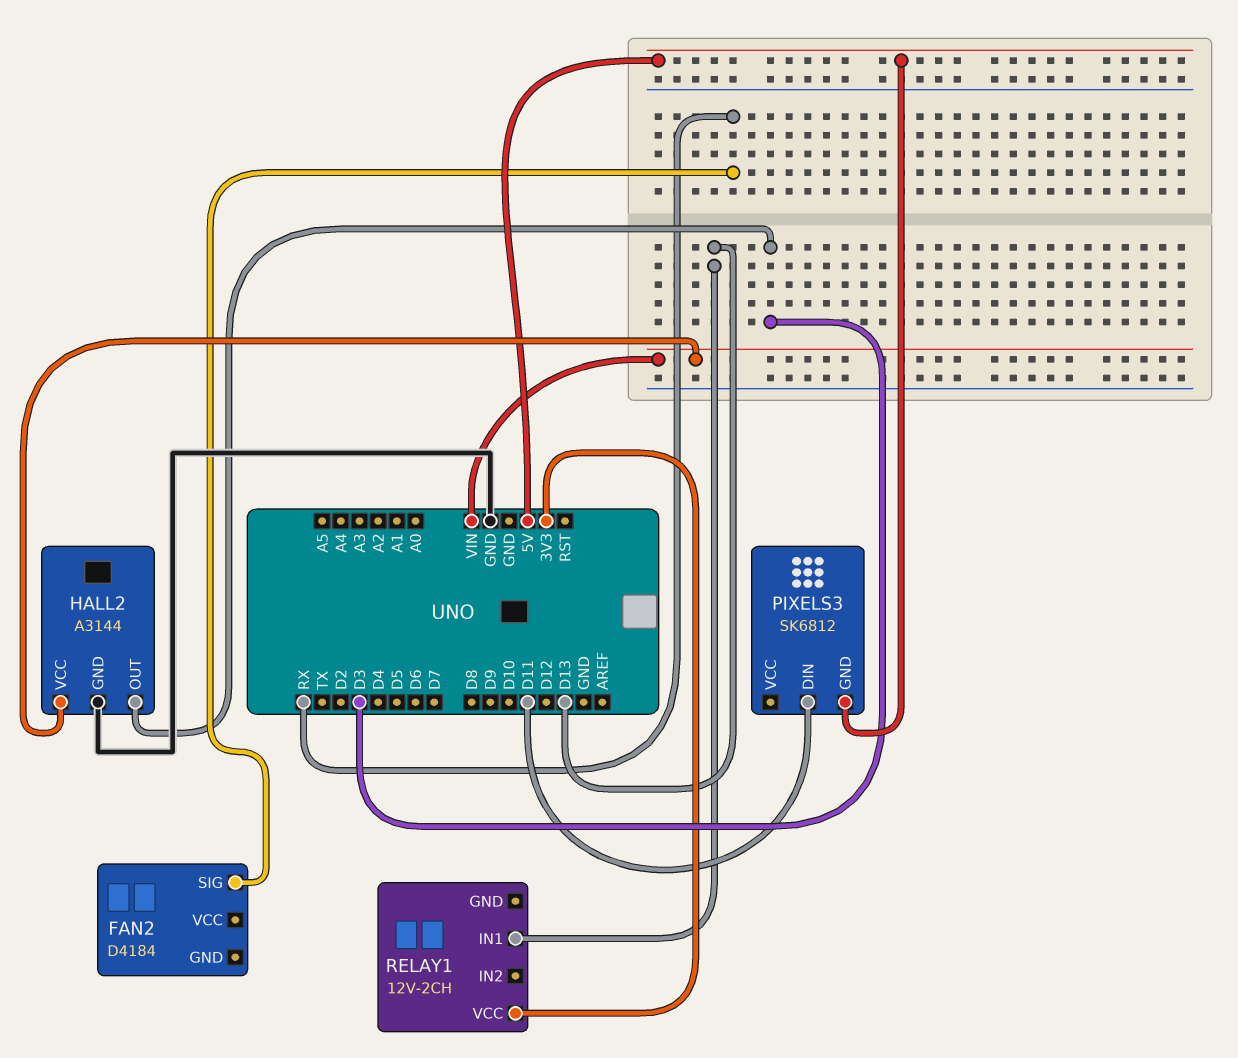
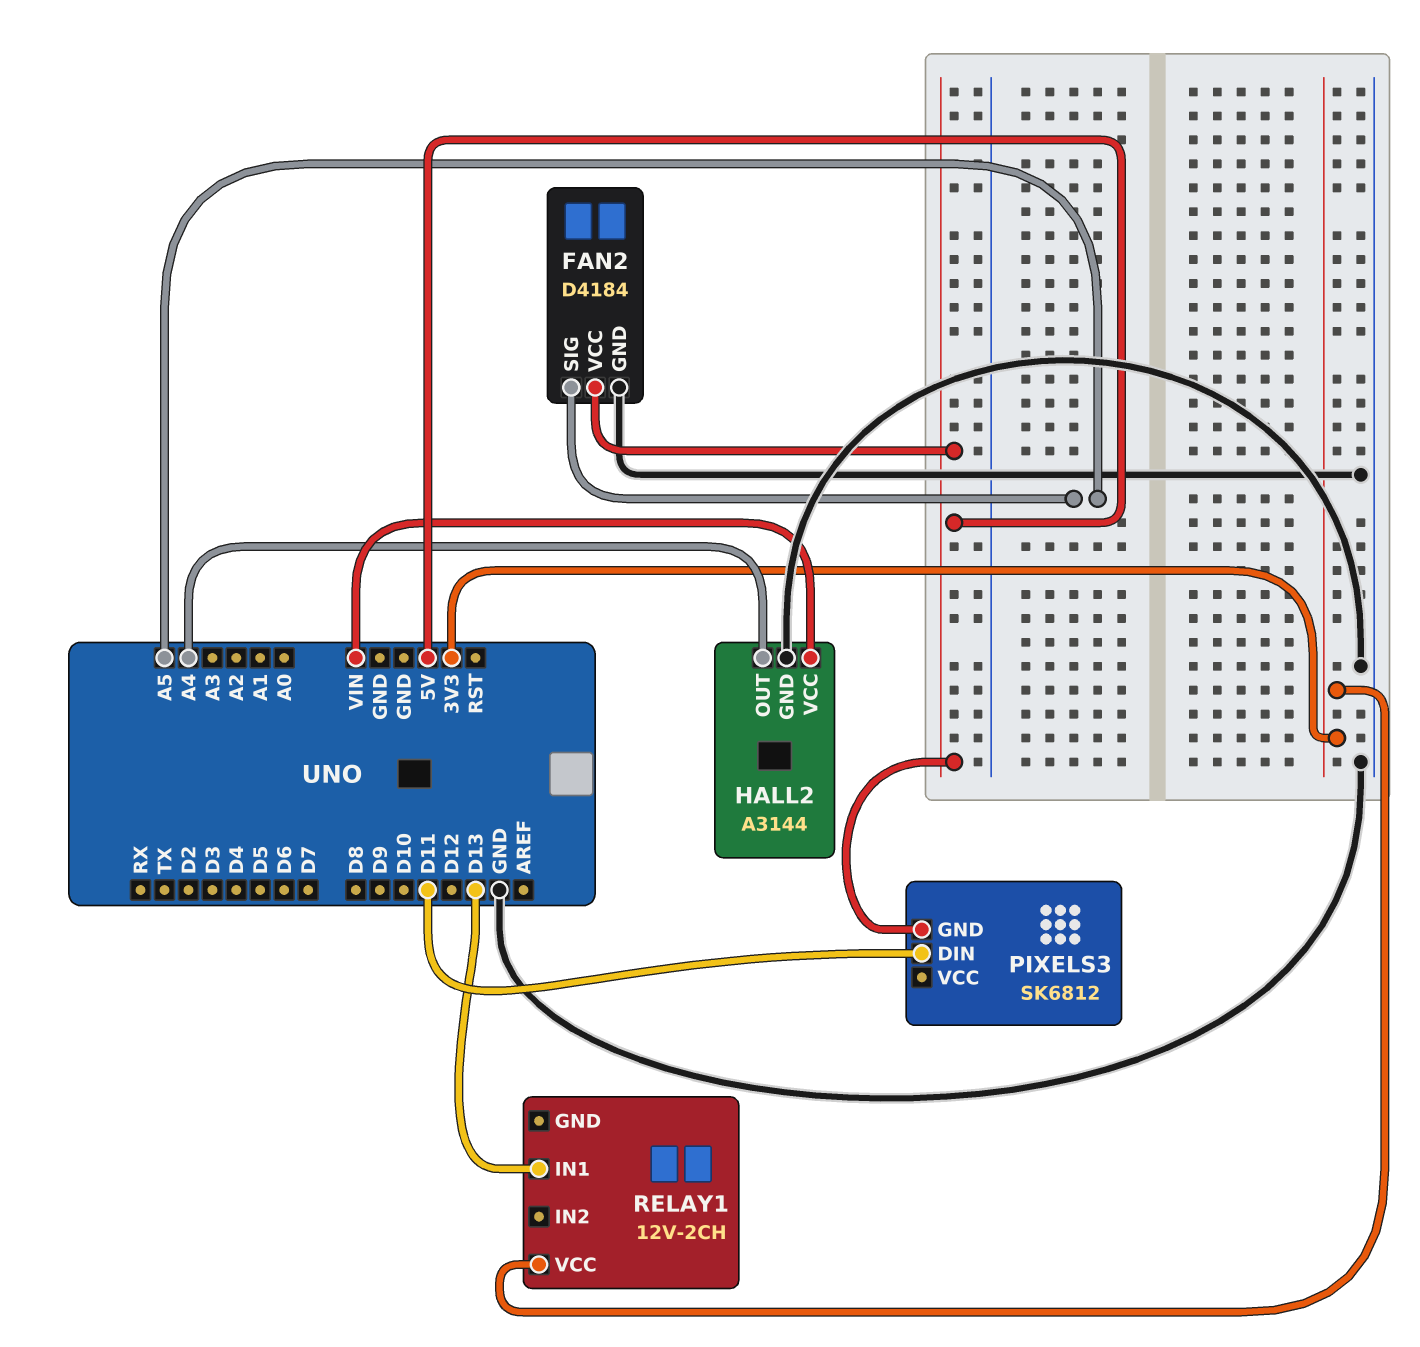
FAN2 pin GND: none -> GND
FAN2 pin SIG: RX -> A5
FAN2 pin VCC: none -> 5V
HALL2 pin OUT: D3 -> A4

